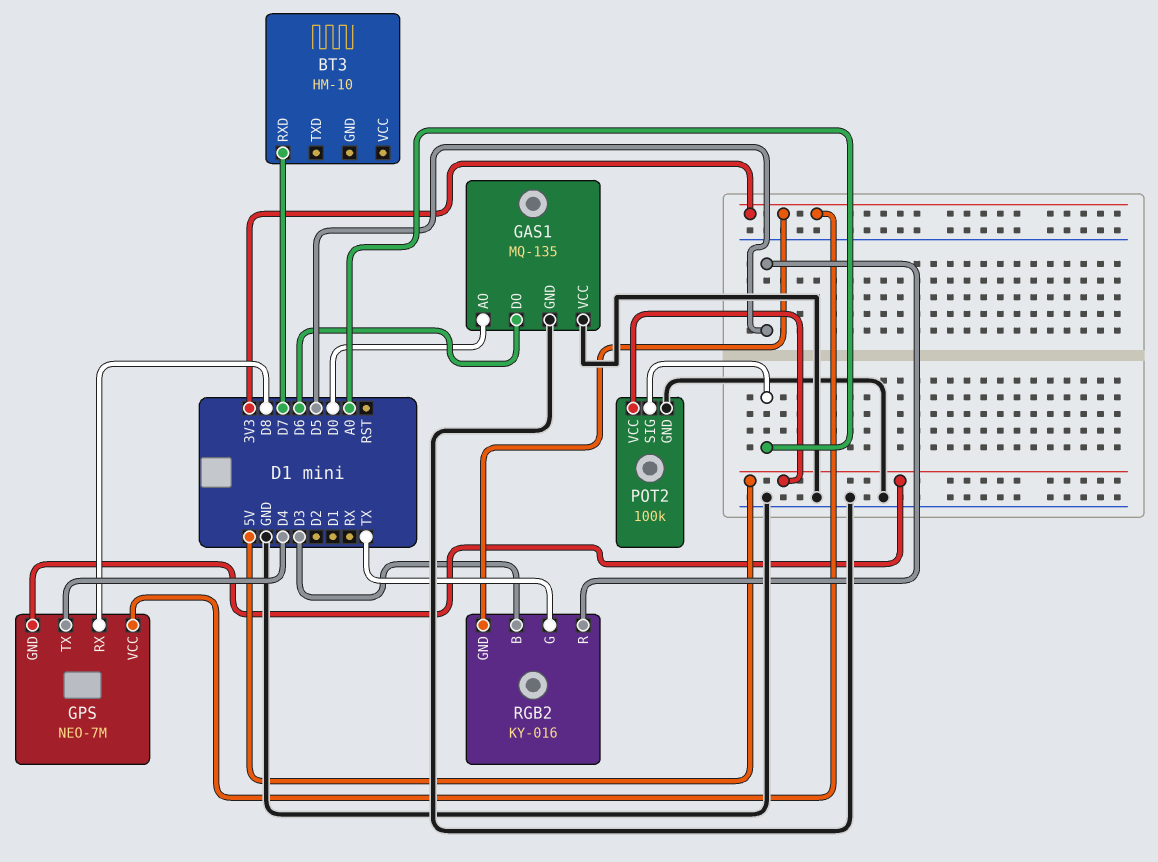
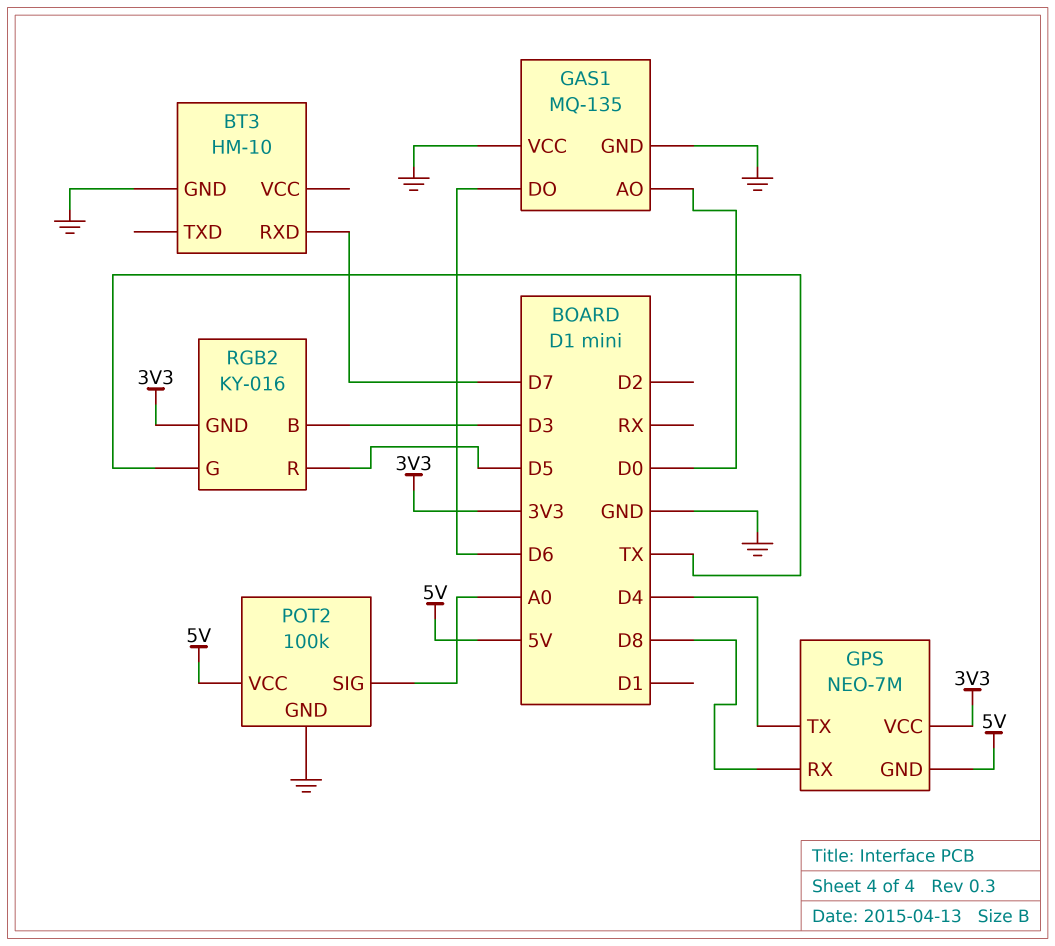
BT3 pin GND: none -> GND

